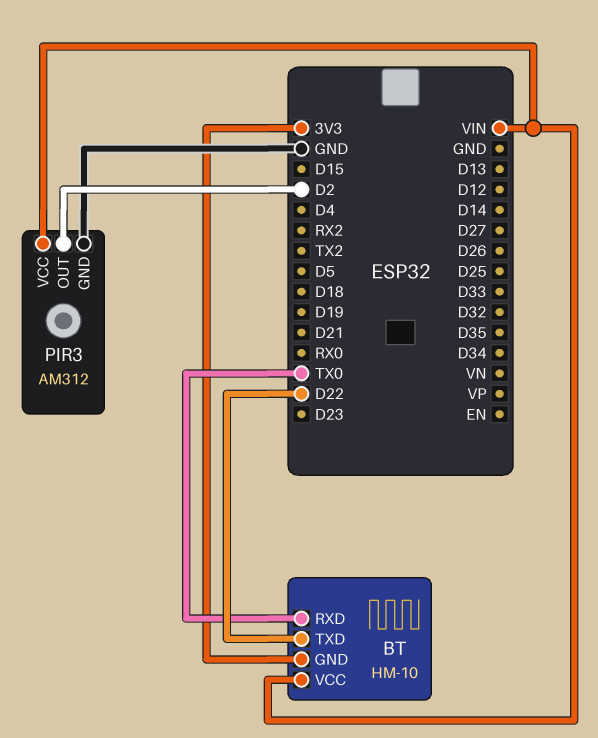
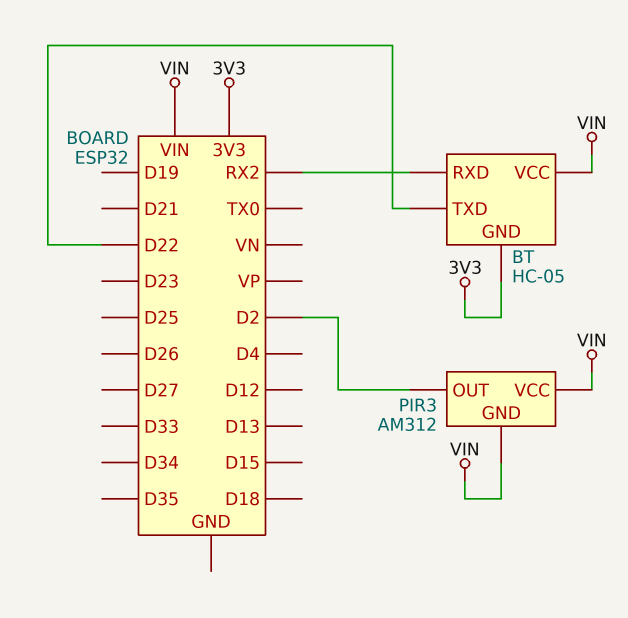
BT: HM-10 -> HC-05
BT pin RXD: TX0 -> RX2
PIR3 pin GND: GND -> VIN

